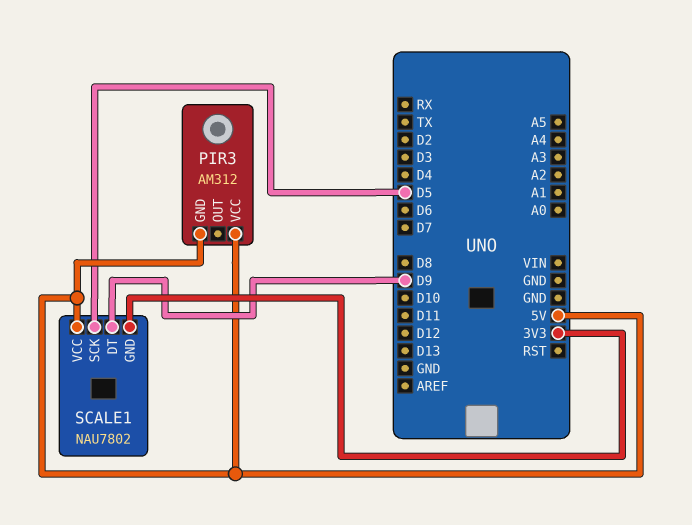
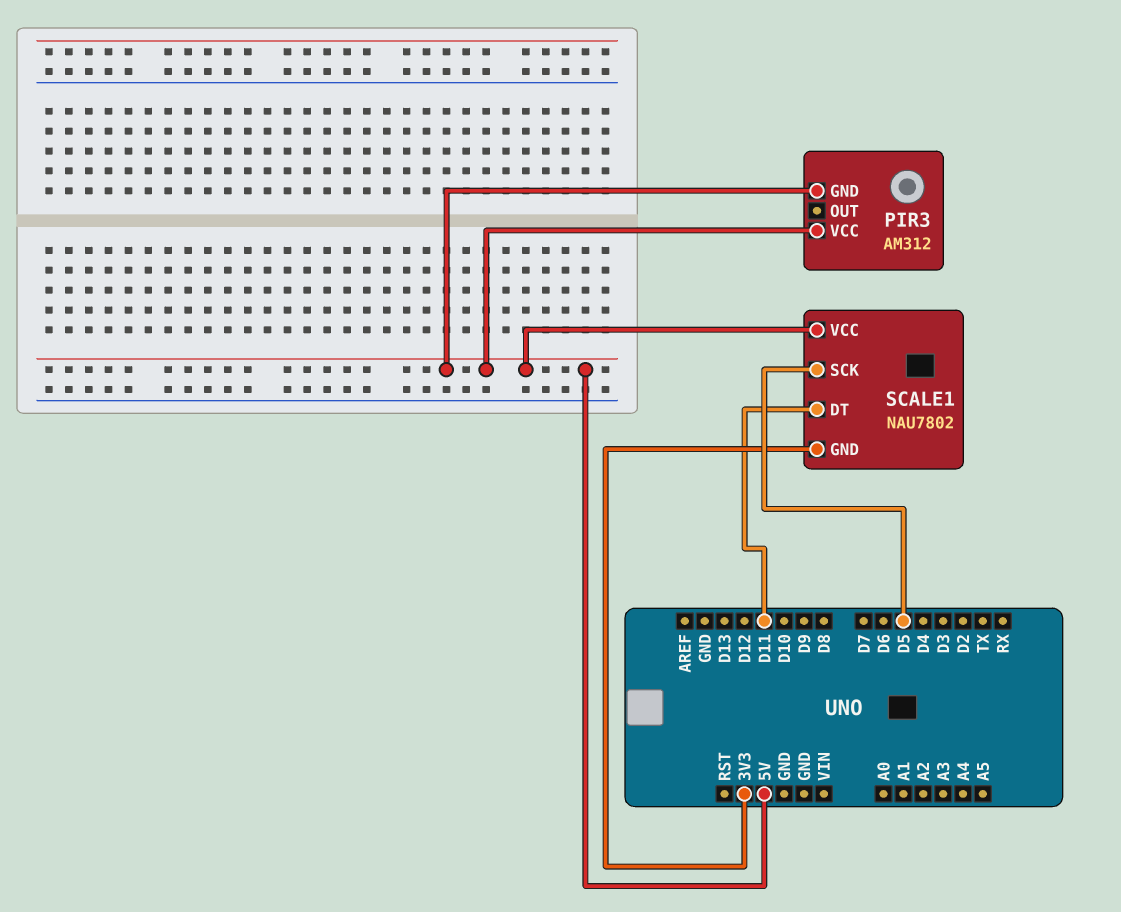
SCALE1 pin DT: D9 -> D11

